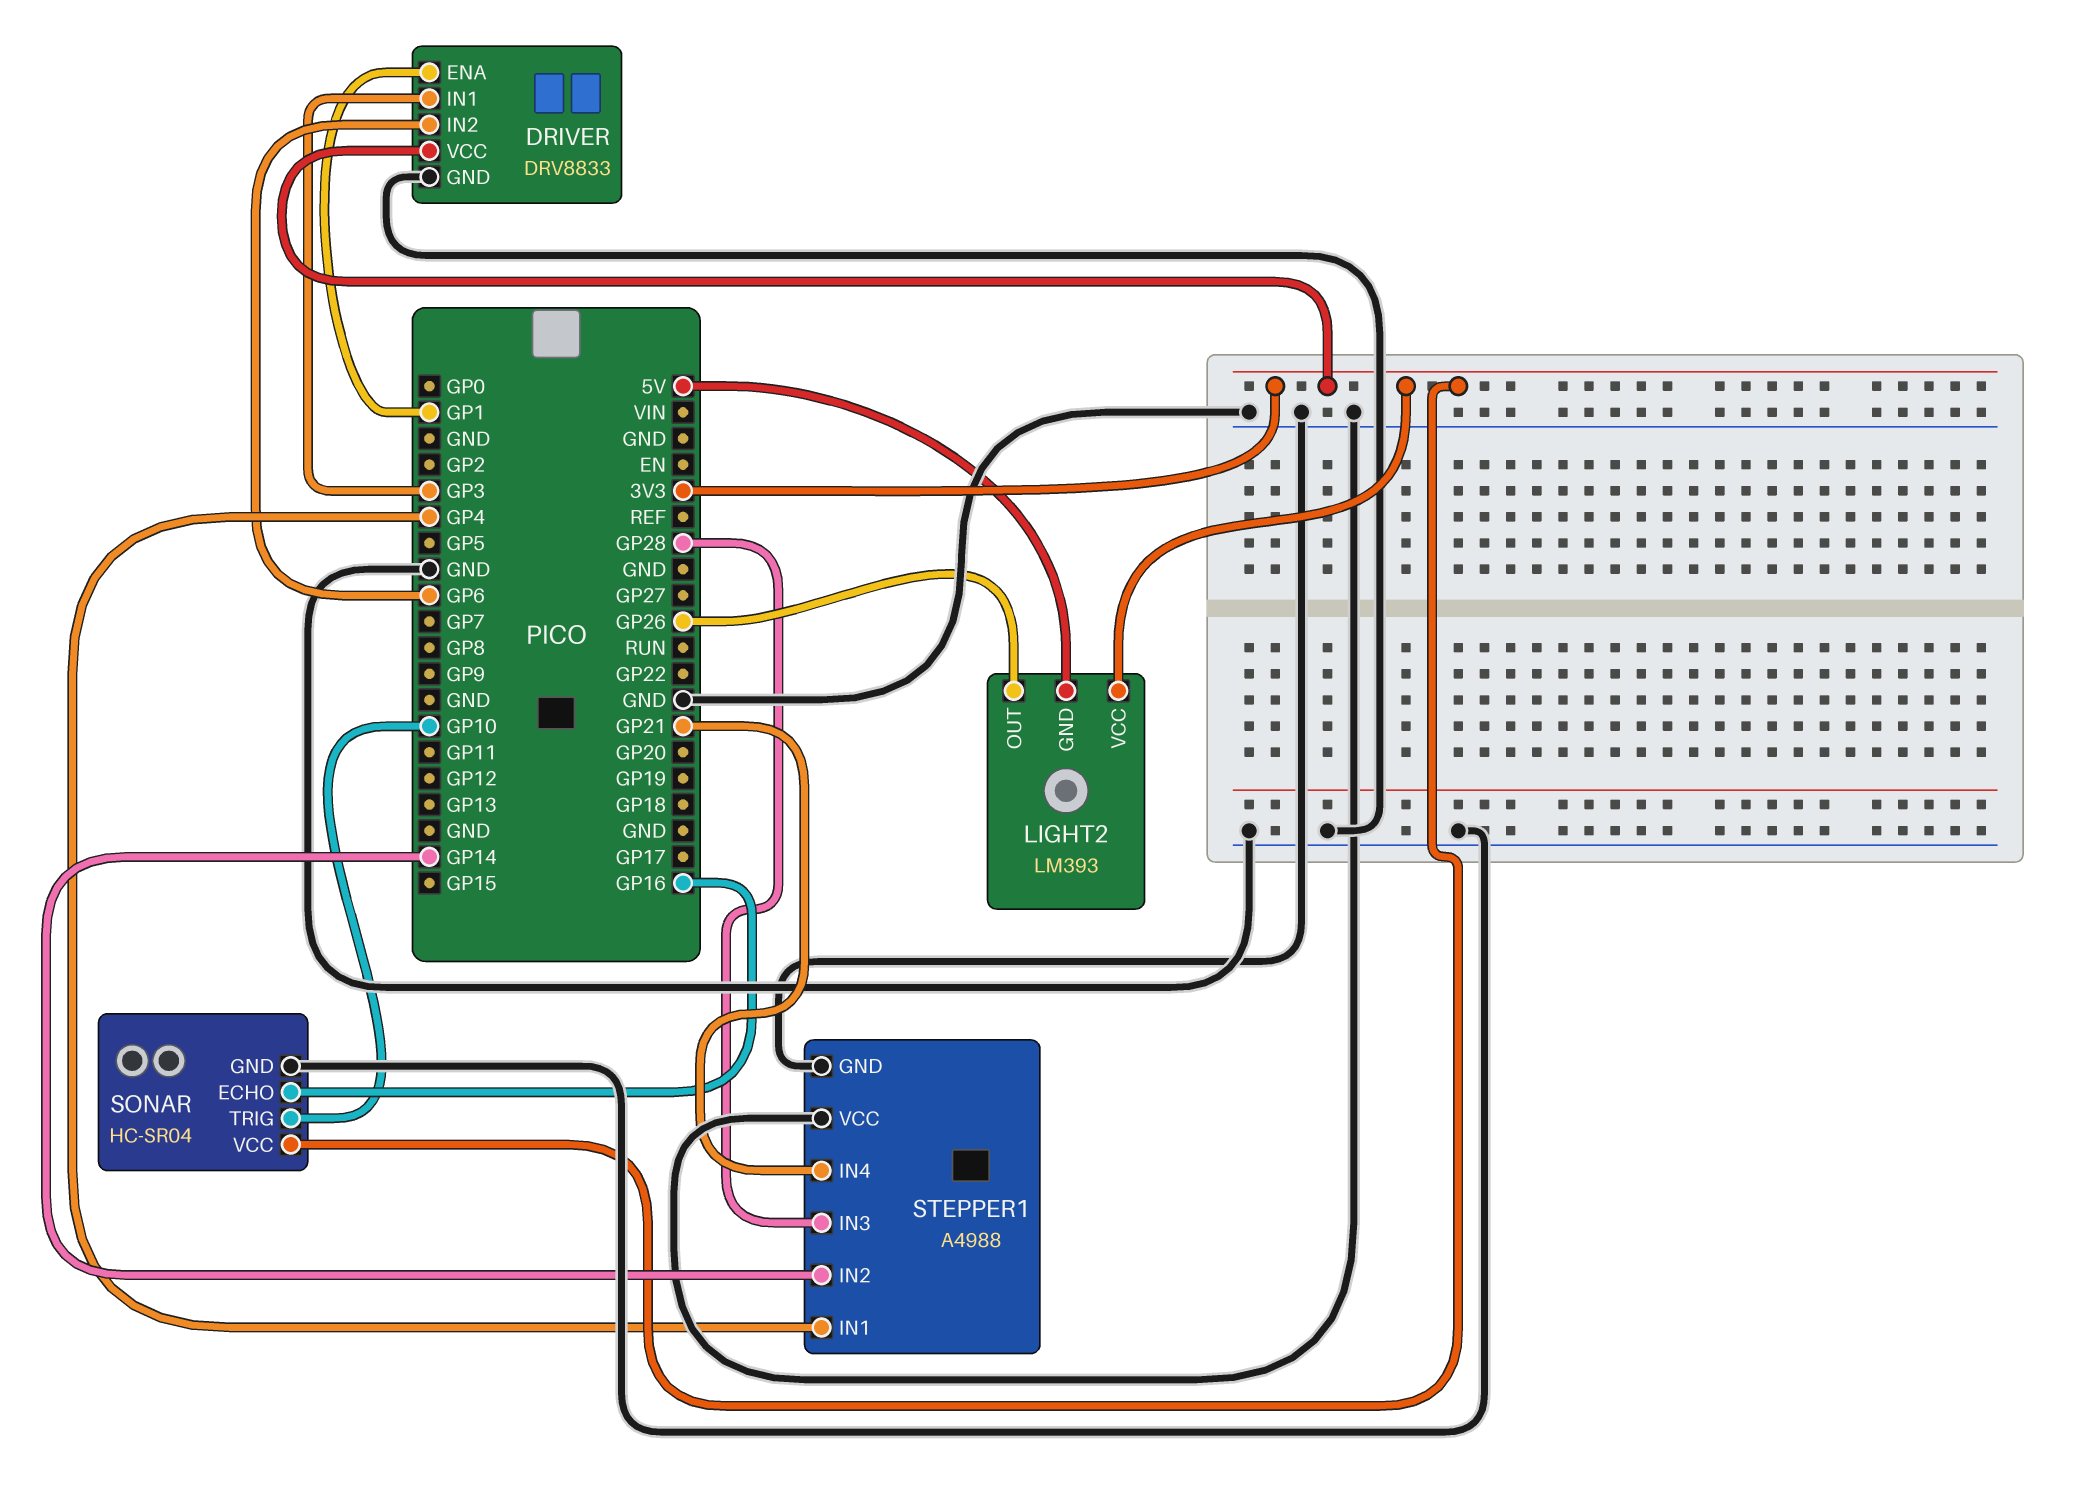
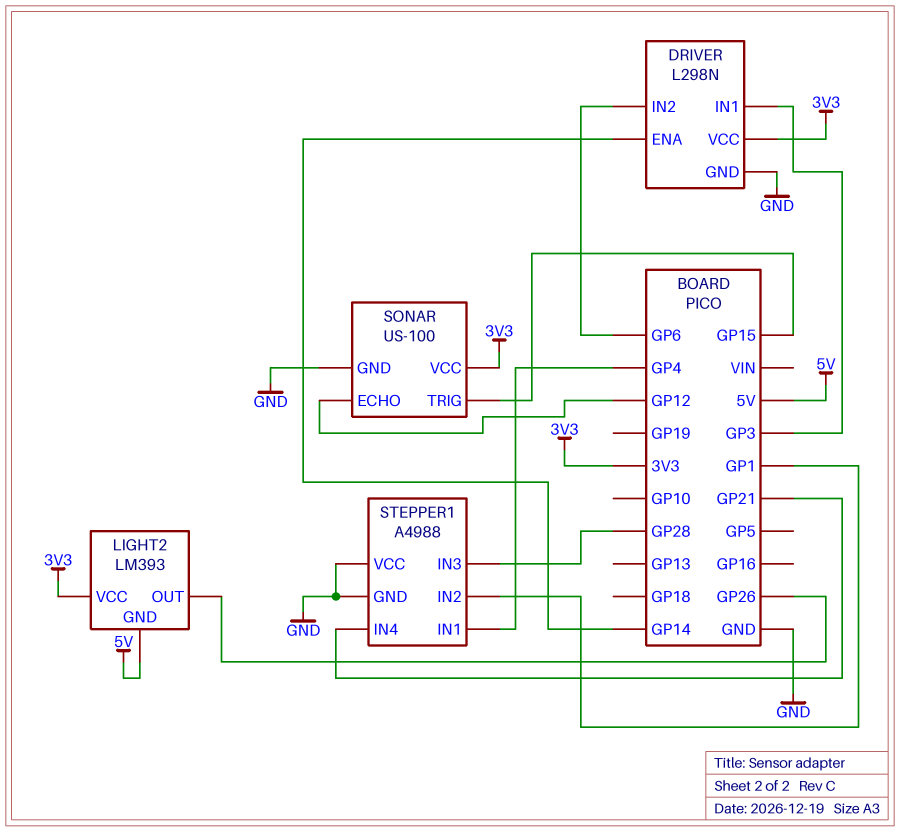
DRIVER: DRV8833 -> L298N
DRIVER pin ENA: GP1 -> GP14
SONAR: HC-SR04 -> US-100
SONAR pin ECHO: GP16 -> GP12
SONAR pin TRIG: GP10 -> GP15
STEPPER1 pin IN2: GP14 -> GP1

